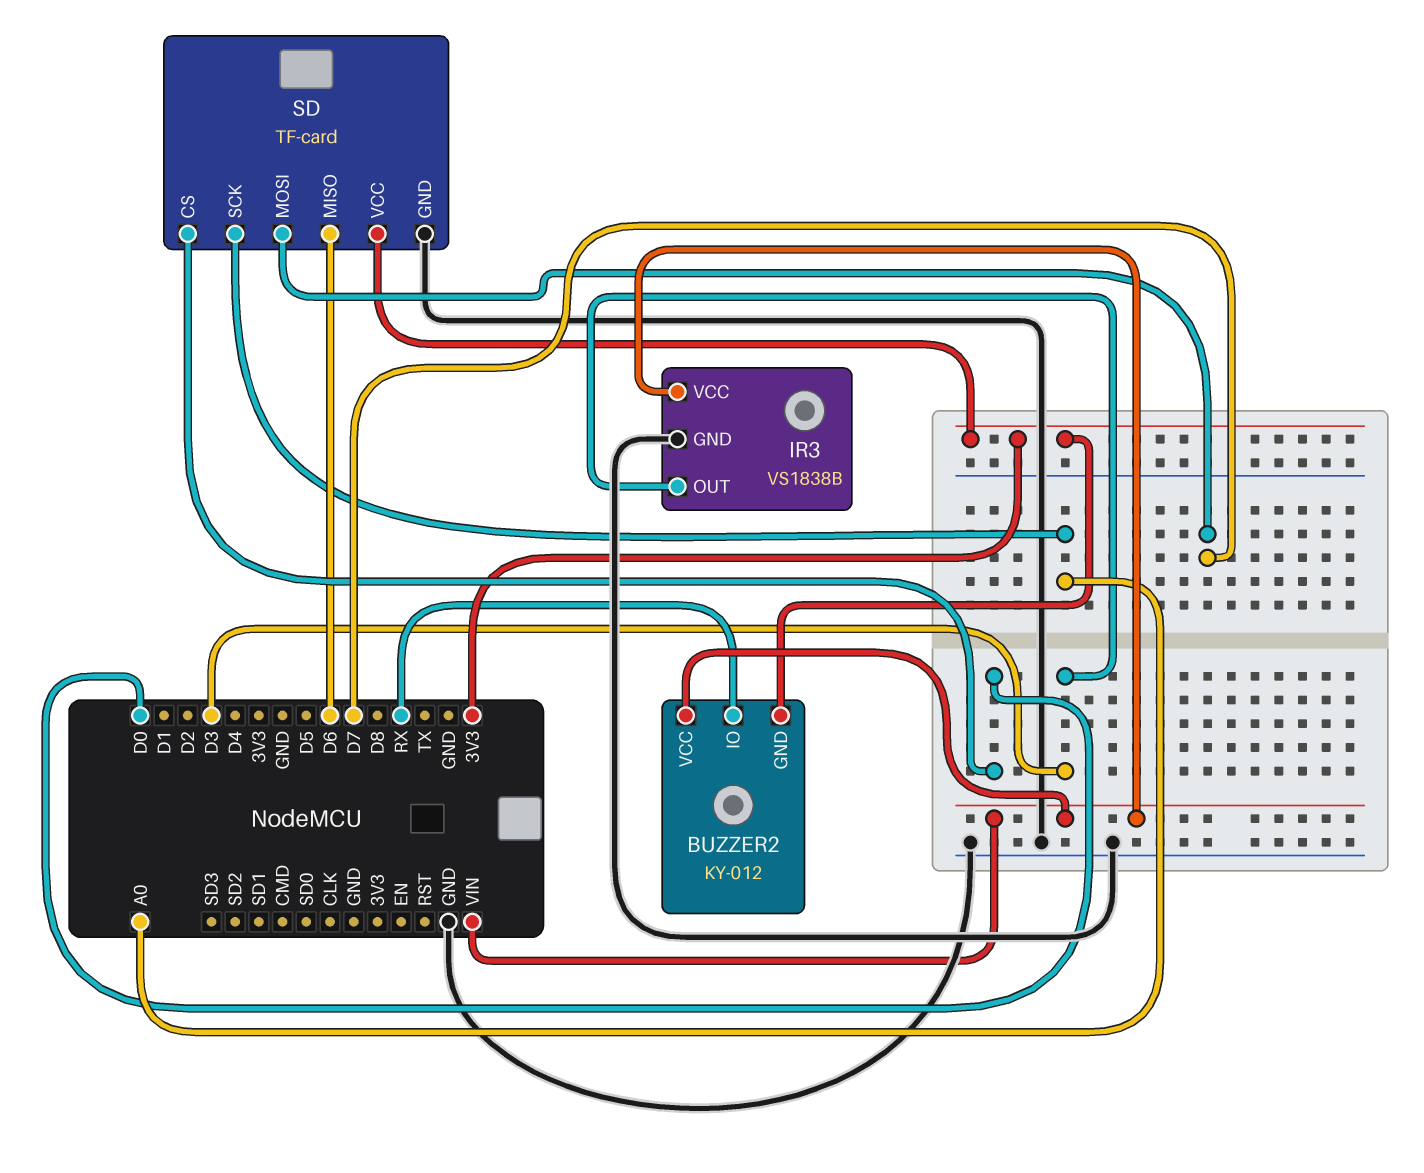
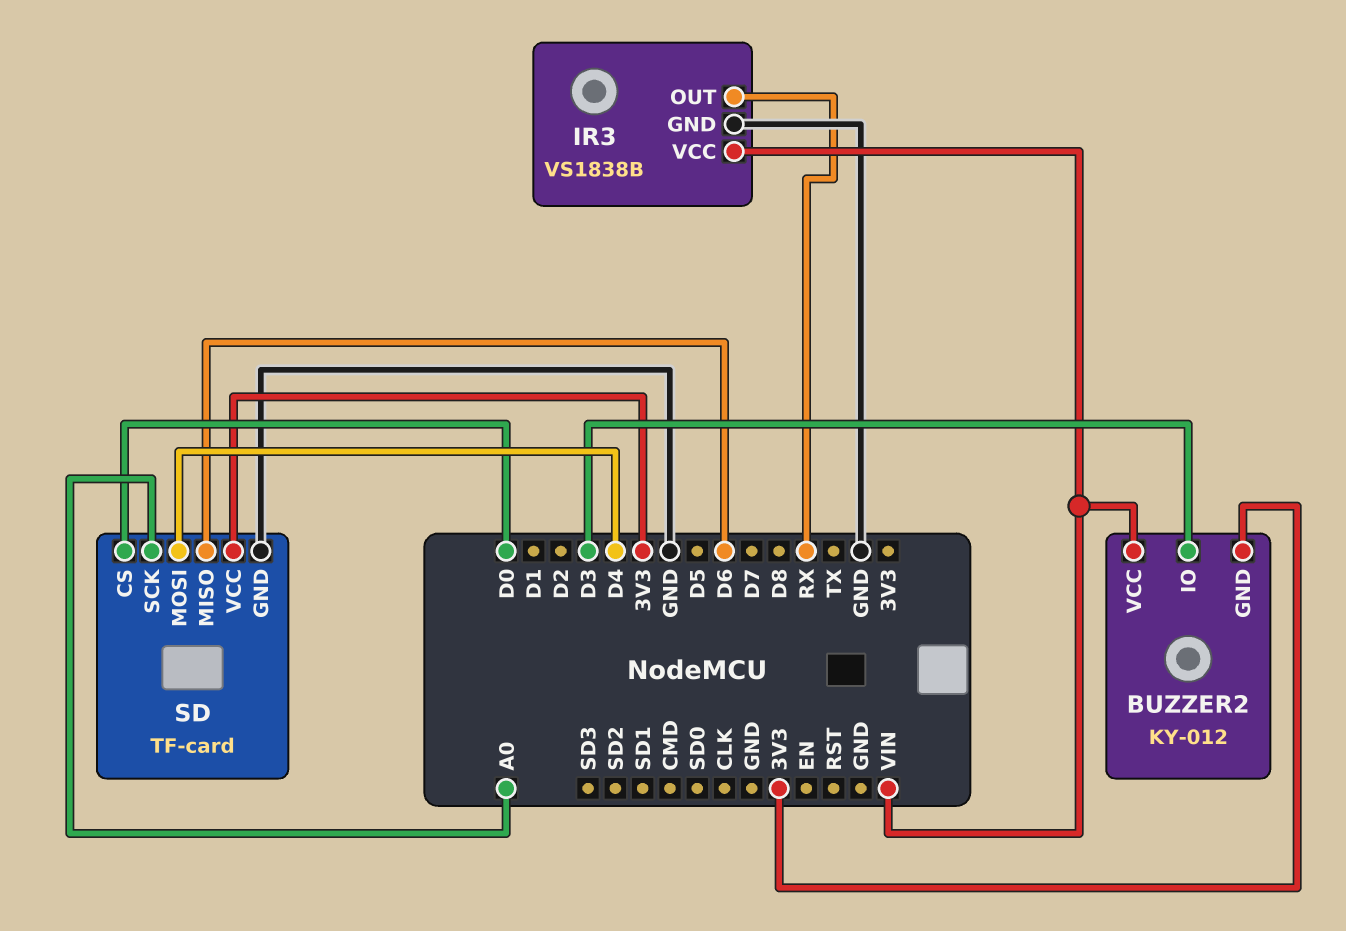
BUZZER2 pin IO: RX -> D3
IR3 pin OUT: D3 -> RX
SD pin MOSI: D7 -> D4

